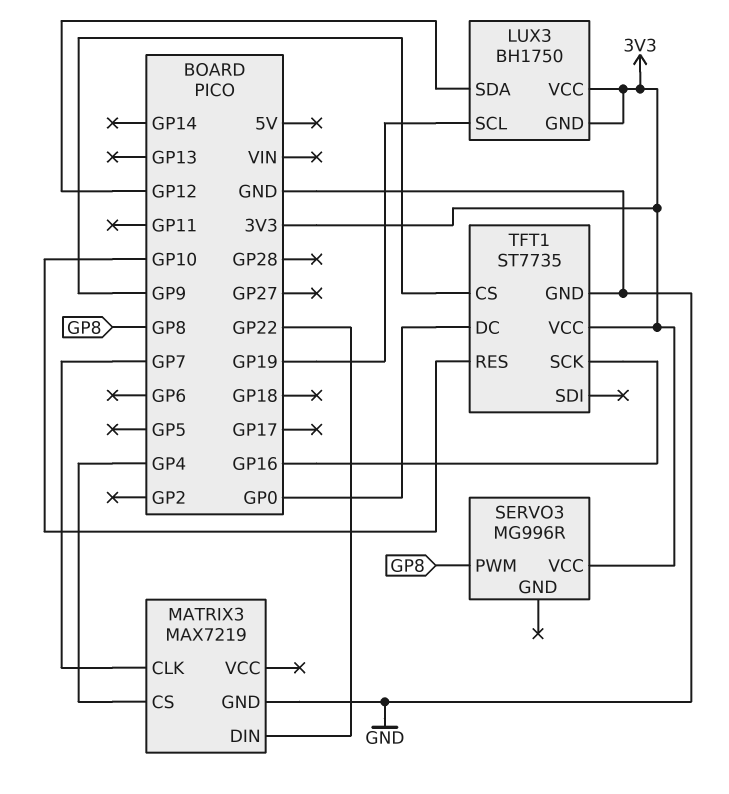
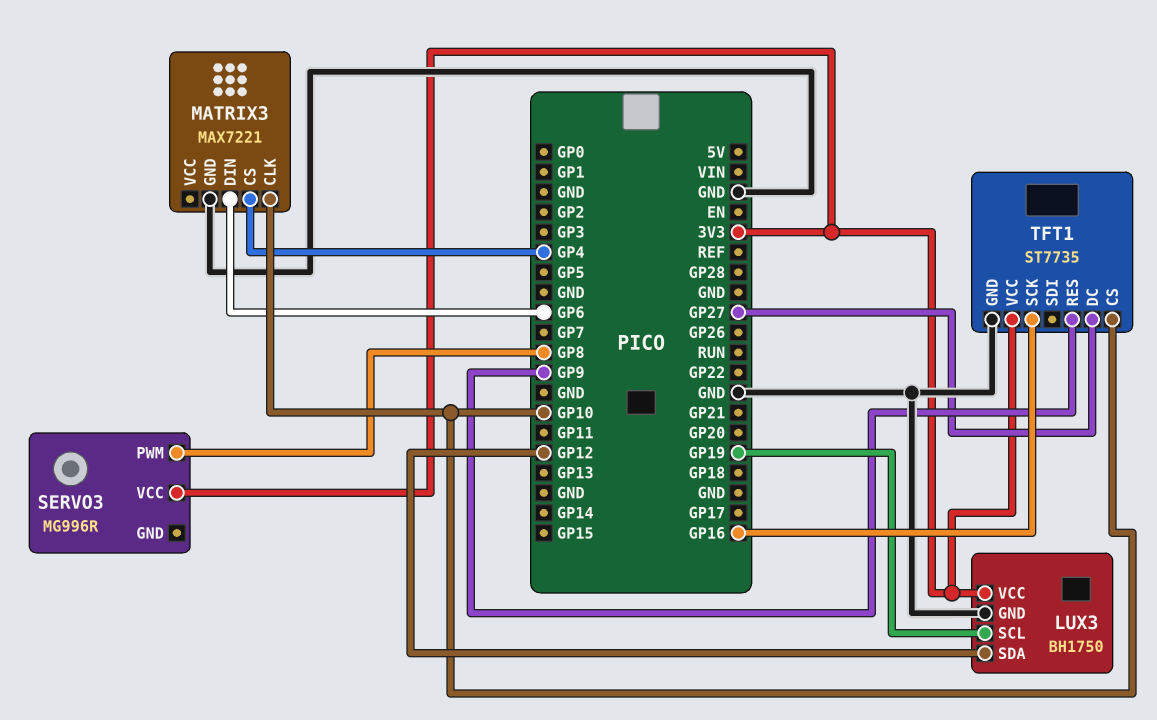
LUX3 pin GND: 3V3 -> GND
MATRIX3: MAX7219 -> MAX7221
MATRIX3 pin CLK: GP7 -> GP10
MATRIX3 pin DIN: GP22 -> GP6
TFT1 pin CS: GP9 -> GP10
TFT1 pin DC: GP0 -> GP27
TFT1 pin RES: GP10 -> GP9

